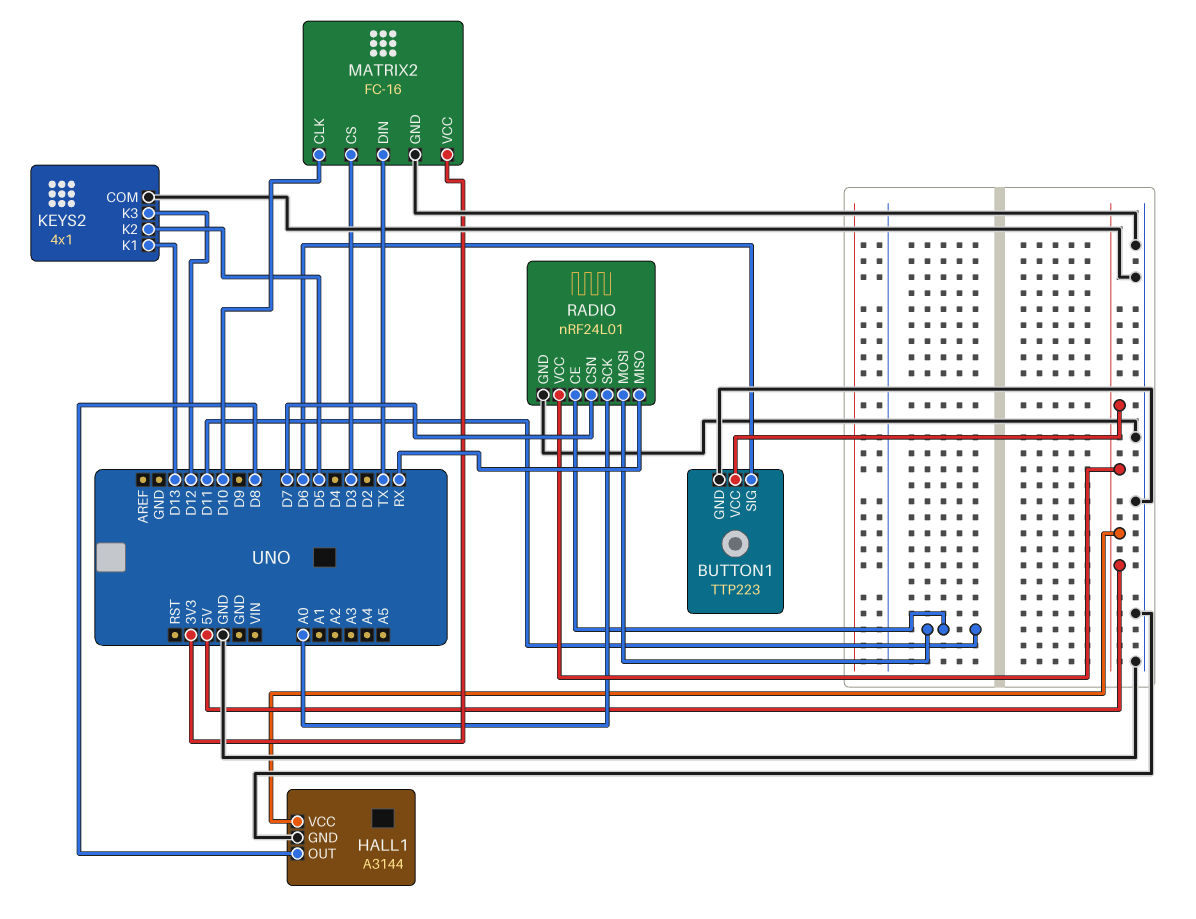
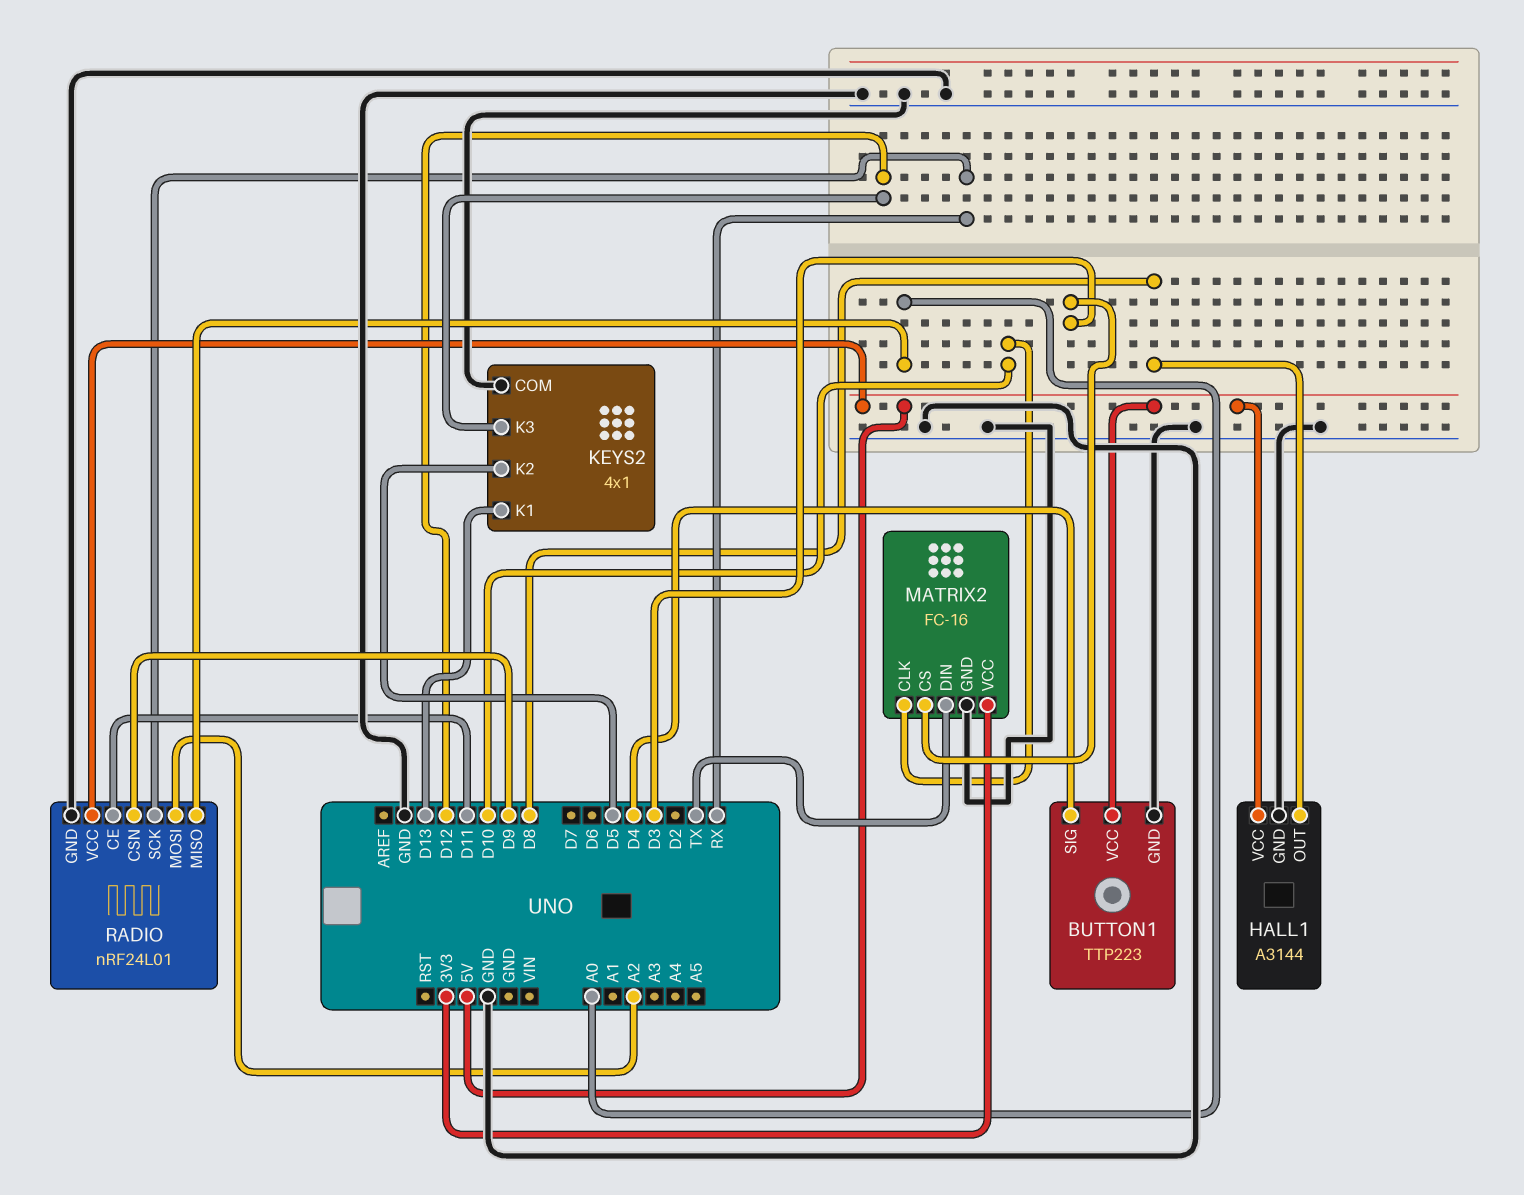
BUTTON1 pin SIG: D6 -> D4
RADIO pin CSN: D7 -> D9
RADIO pin MISO: RX -> A0
RADIO pin MOSI: D11 -> A2
RADIO pin SCK: A0 -> RX

